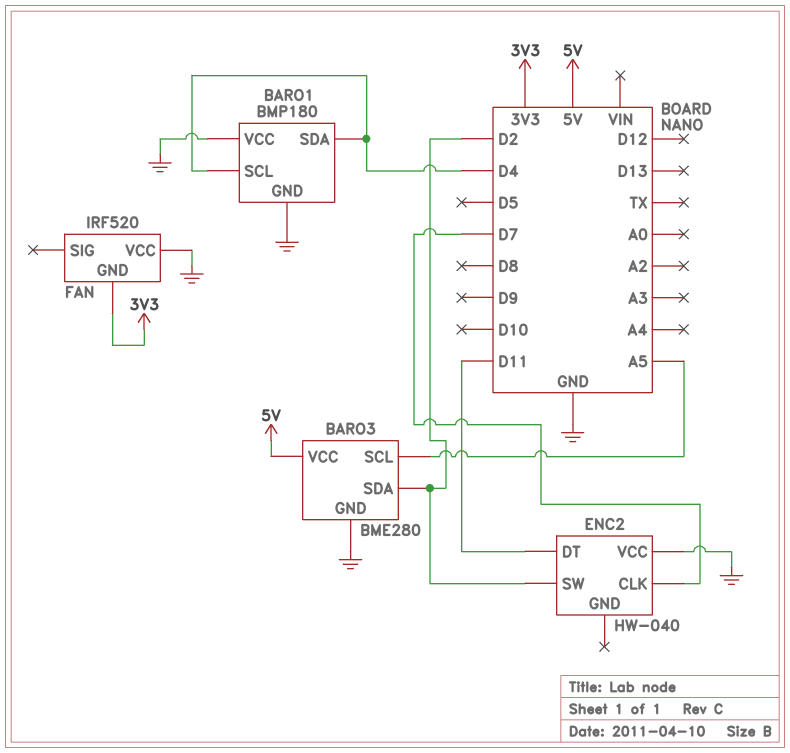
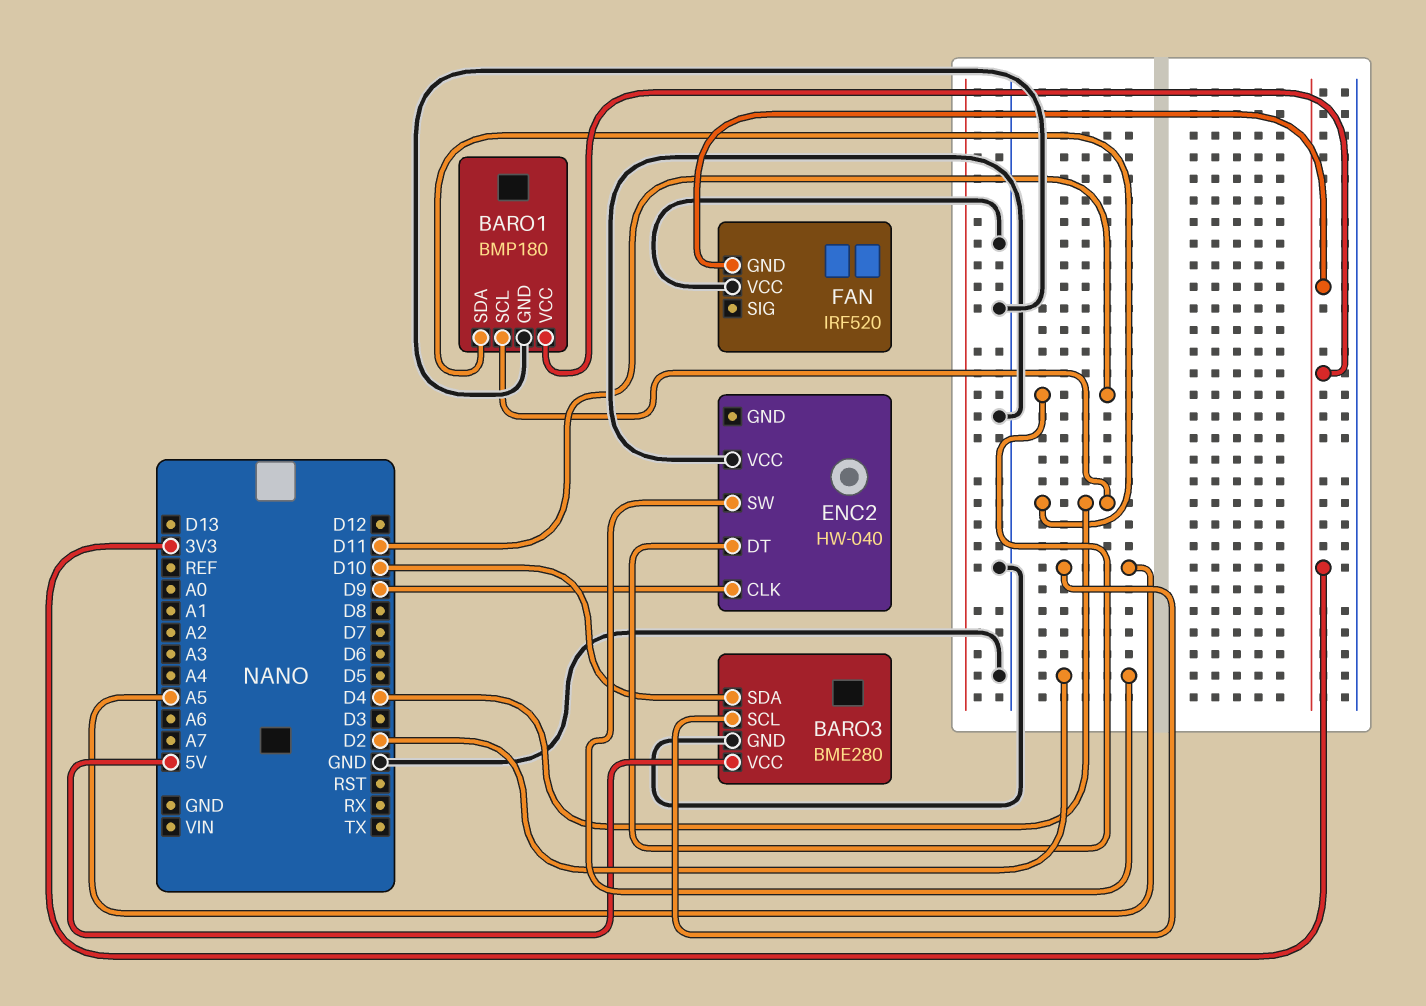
BARO1 pin VCC: GND -> 3V3
BARO3 pin SDA: D2 -> D10
ENC2 pin CLK: D7 -> D9

